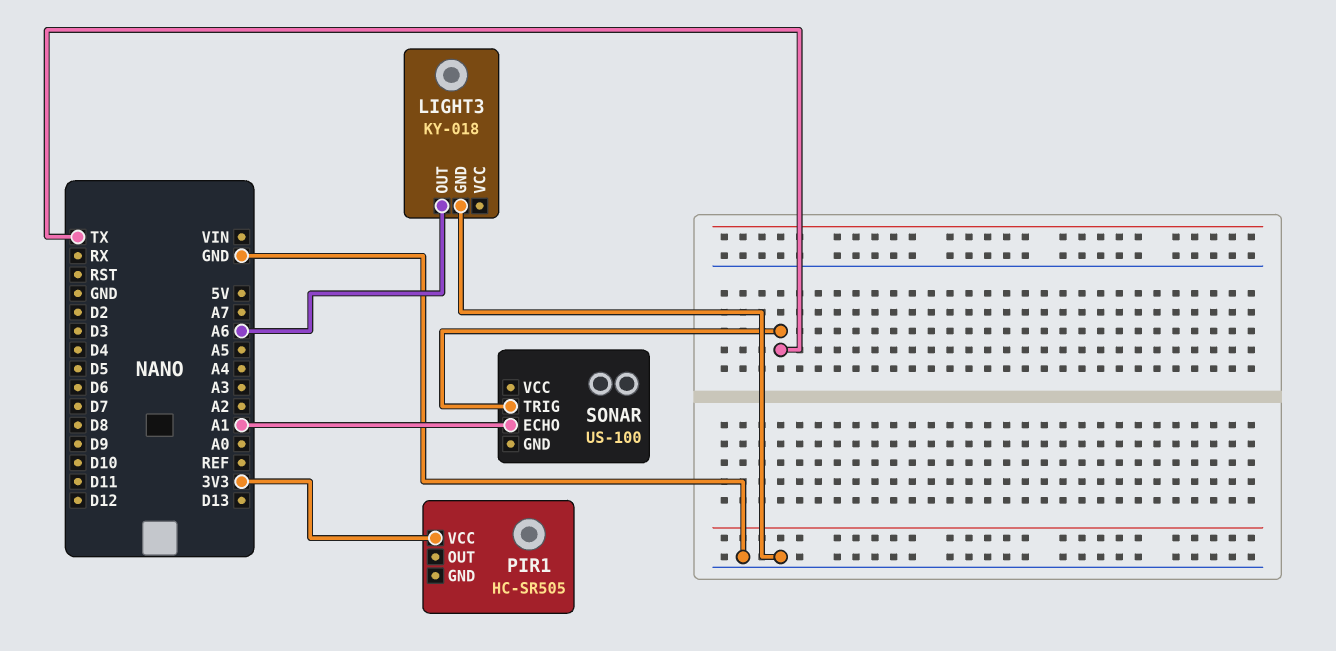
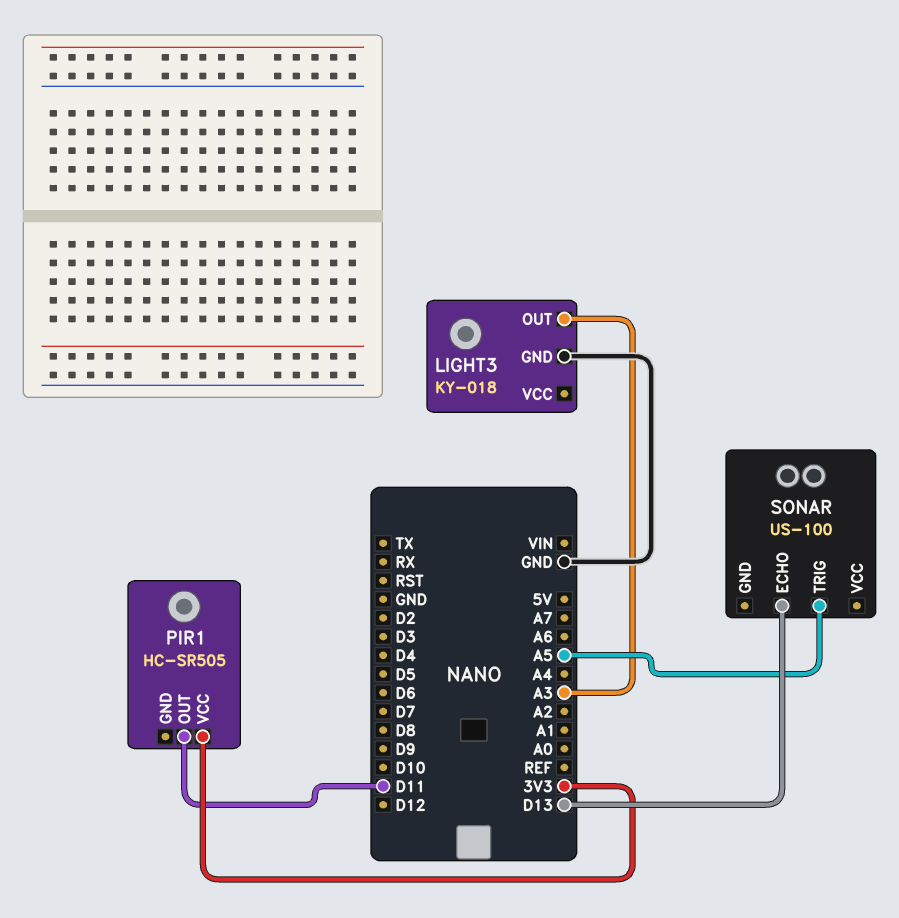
LIGHT3 pin OUT: A6 -> A3
PIR1 pin OUT: none -> D11
SONAR pin ECHO: A1 -> D13
SONAR pin TRIG: TX -> A5

